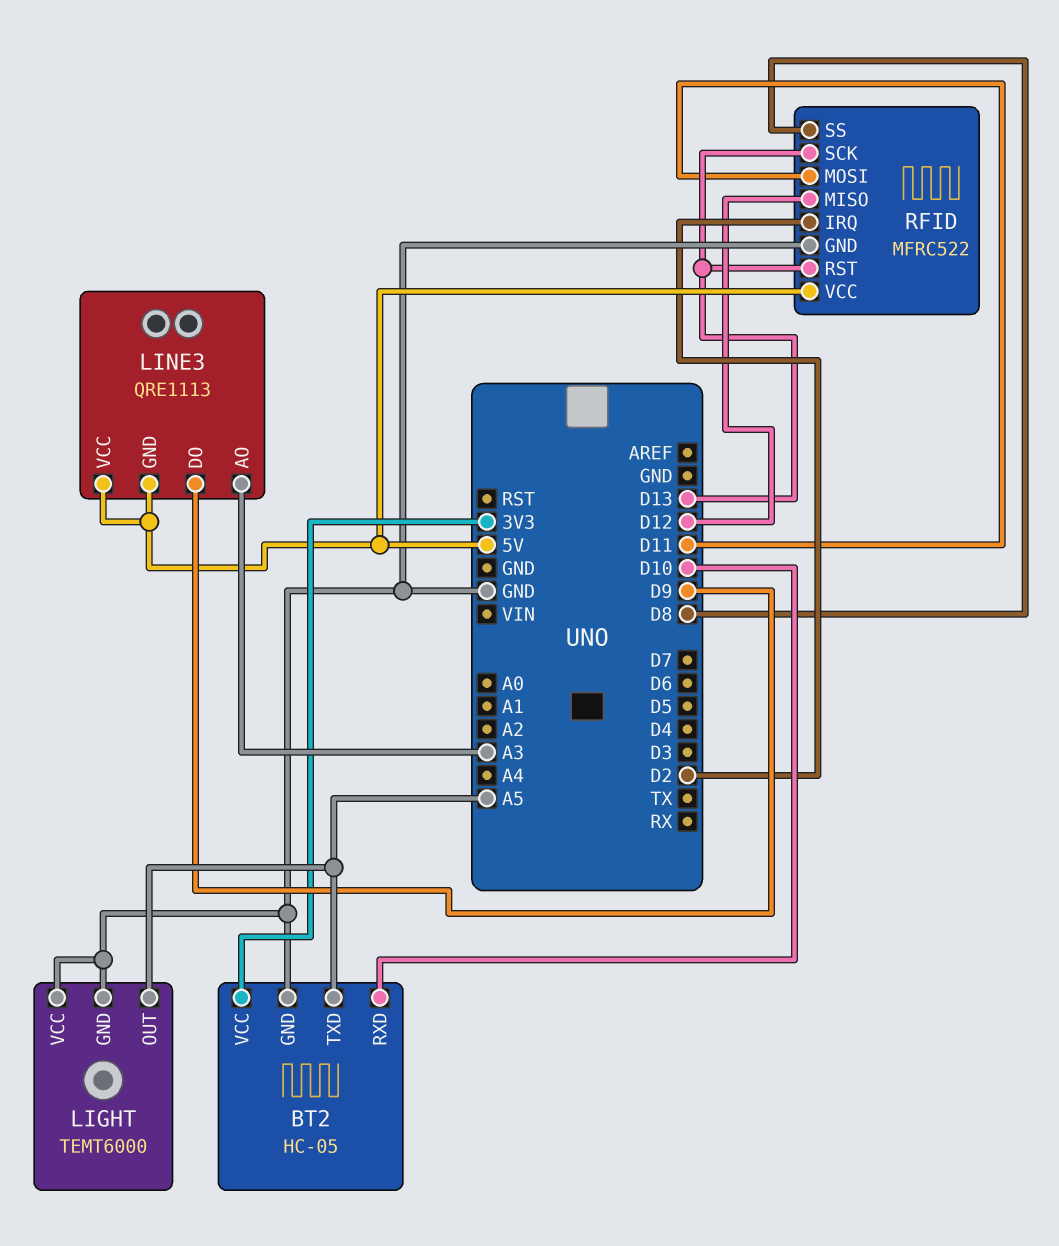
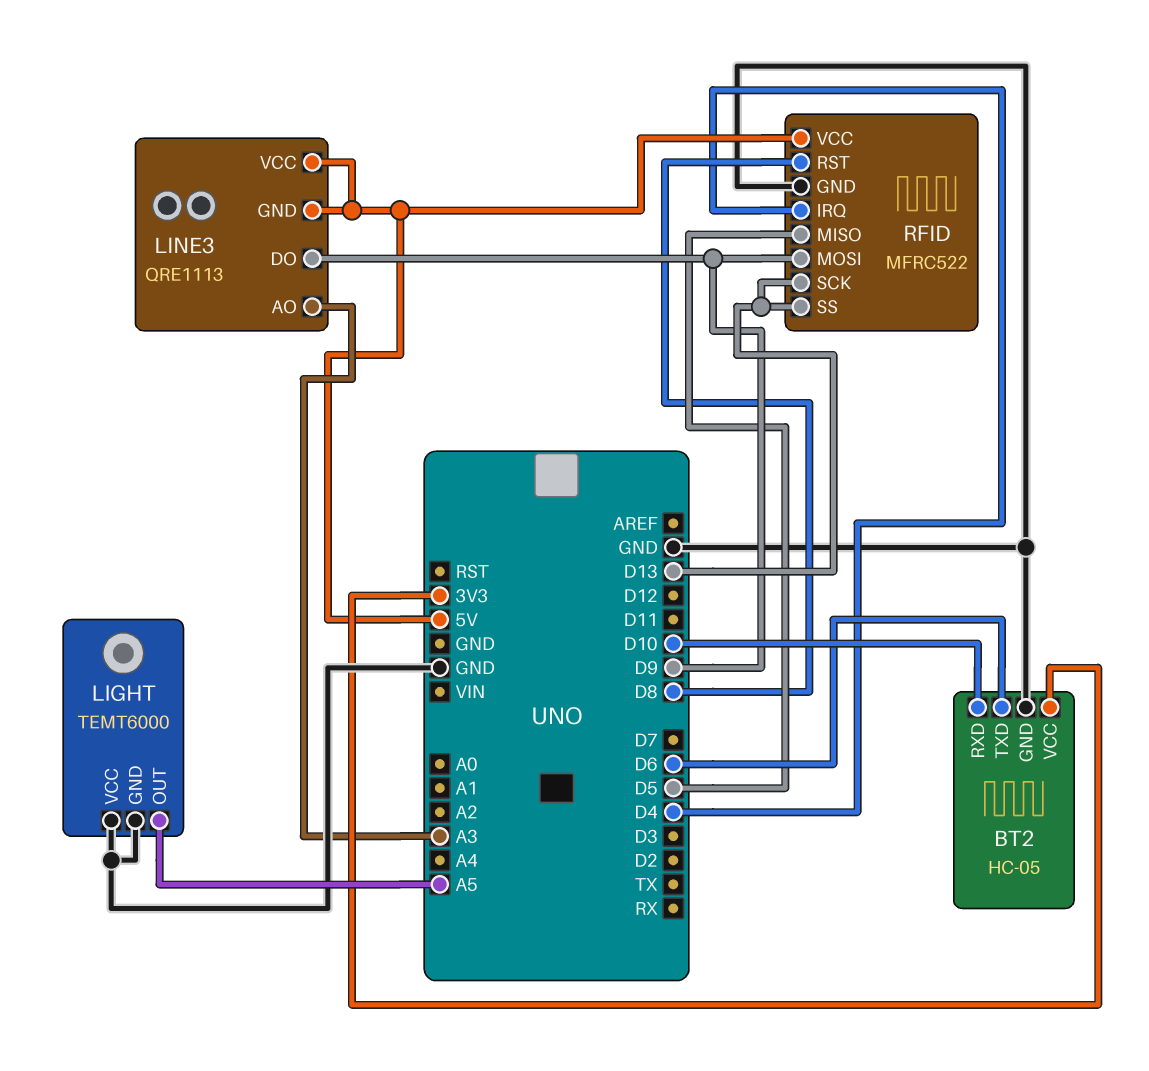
BT2 pin TXD: A5 -> D6
RFID pin IRQ: D2 -> D4
RFID pin MISO: D12 -> D5
RFID pin MOSI: D11 -> D9
RFID pin RST: D13 -> D8
RFID pin SS: D8 -> D13

